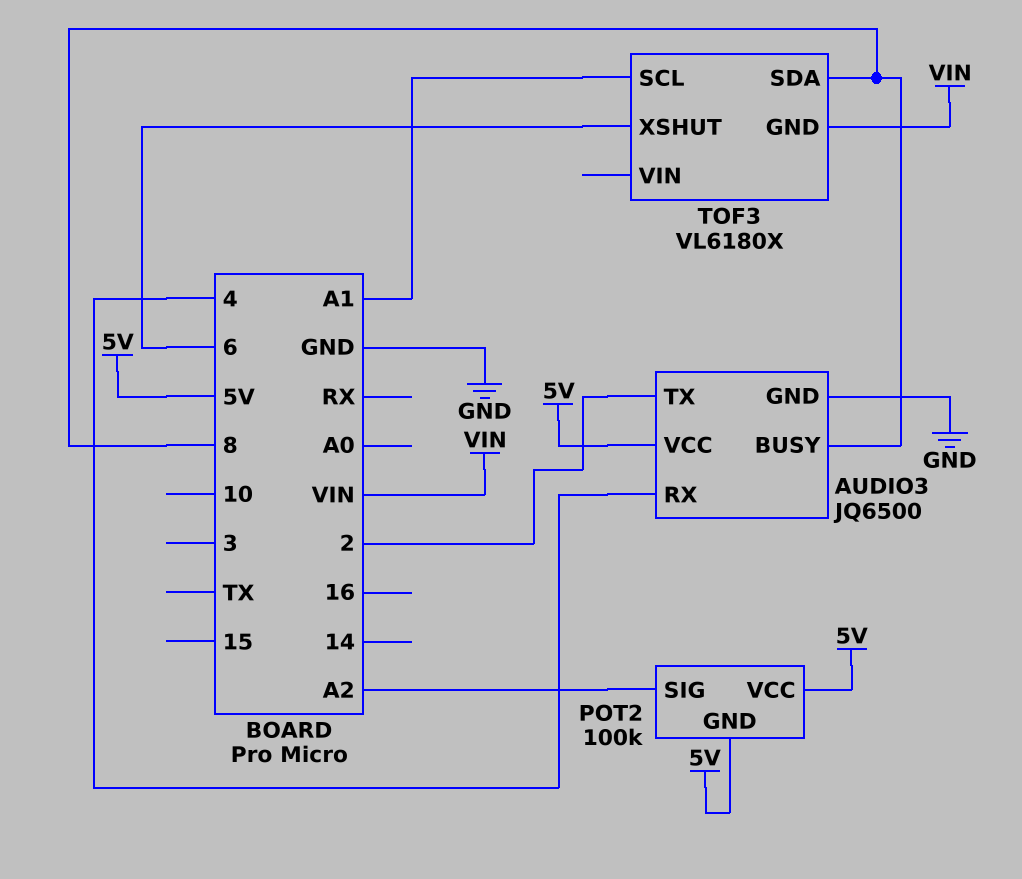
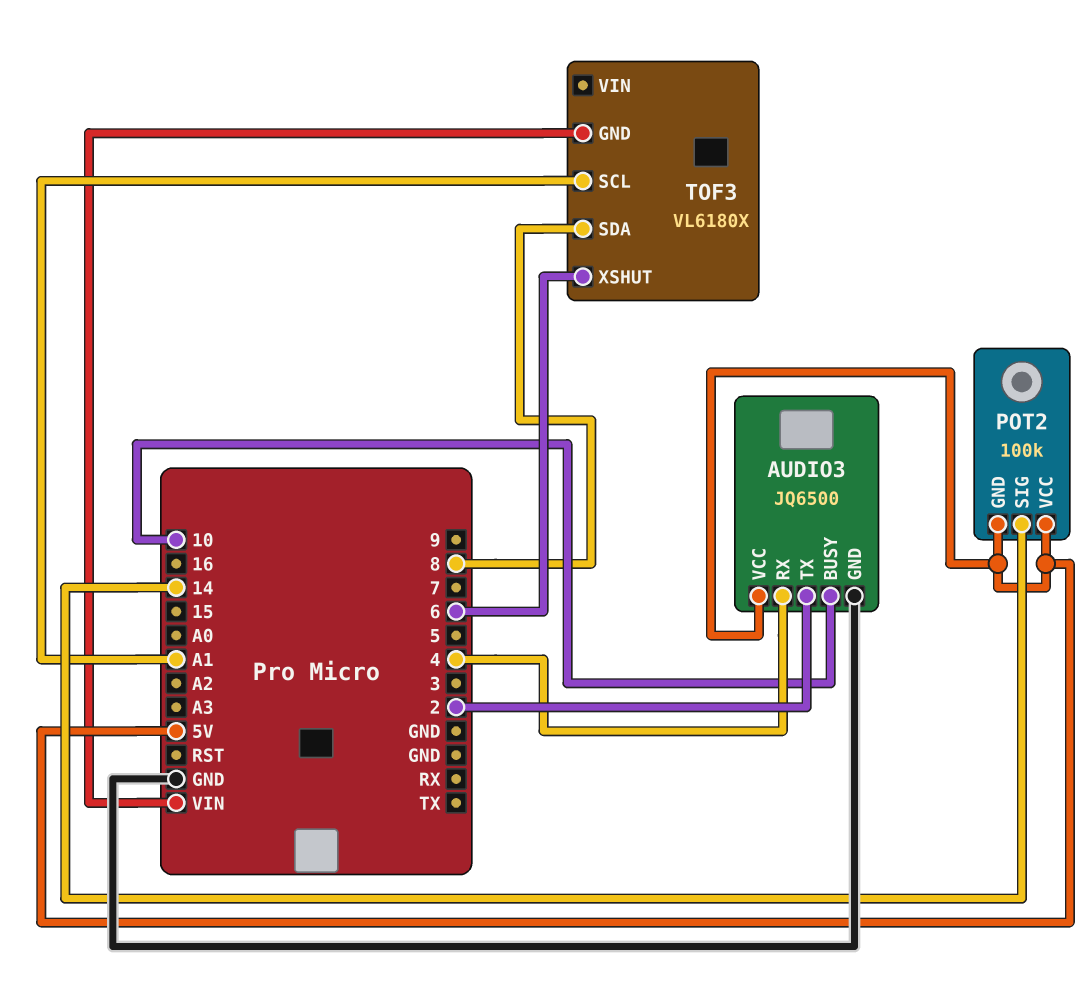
AUDIO3 pin BUSY: 8 -> 10
POT2 pin SIG: A2 -> 14

